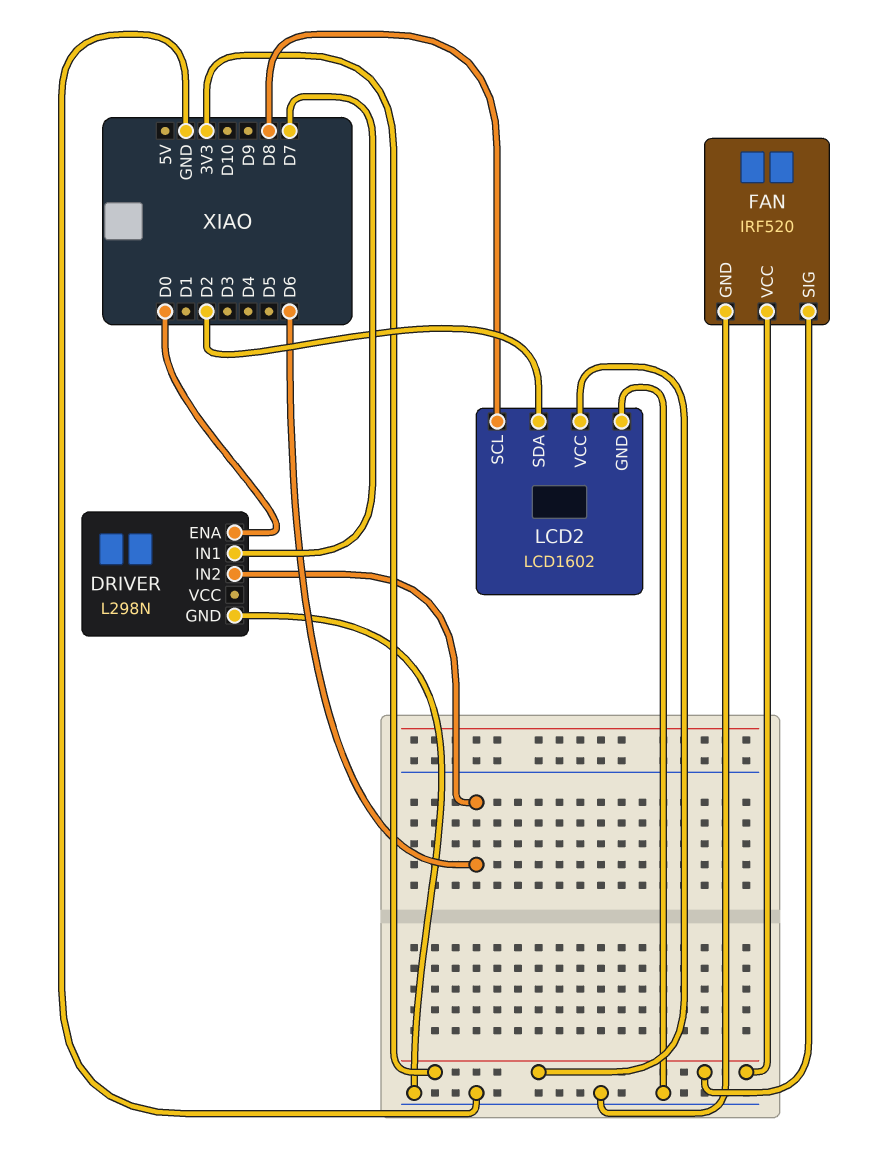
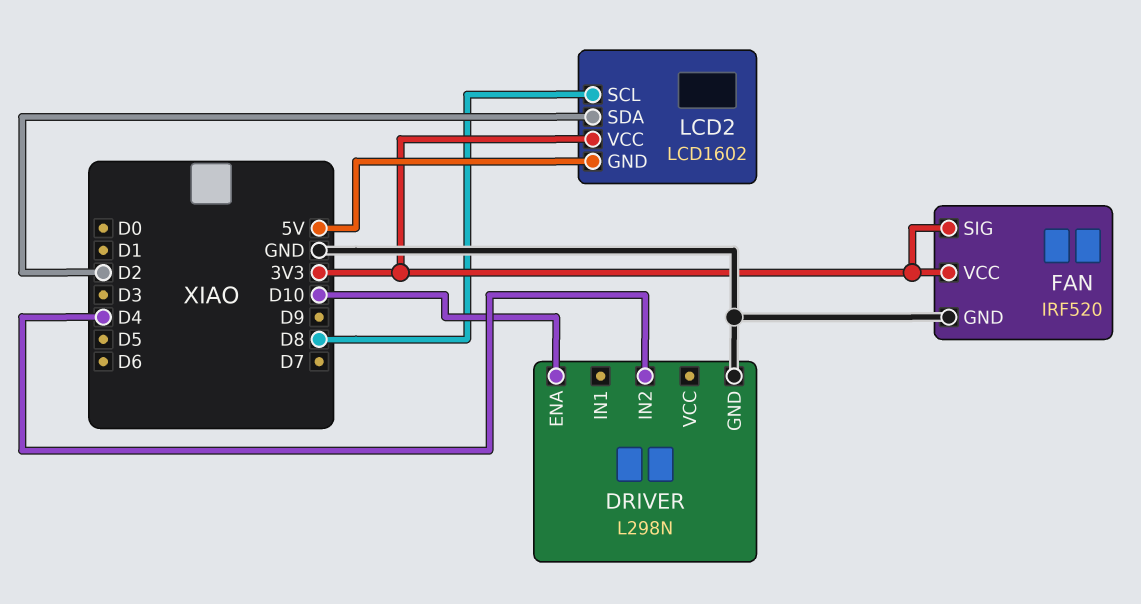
DRIVER pin ENA: D0 -> D10
DRIVER pin IN1: D7 -> none
DRIVER pin IN2: D6 -> D4
LCD2 pin GND: GND -> 5V

